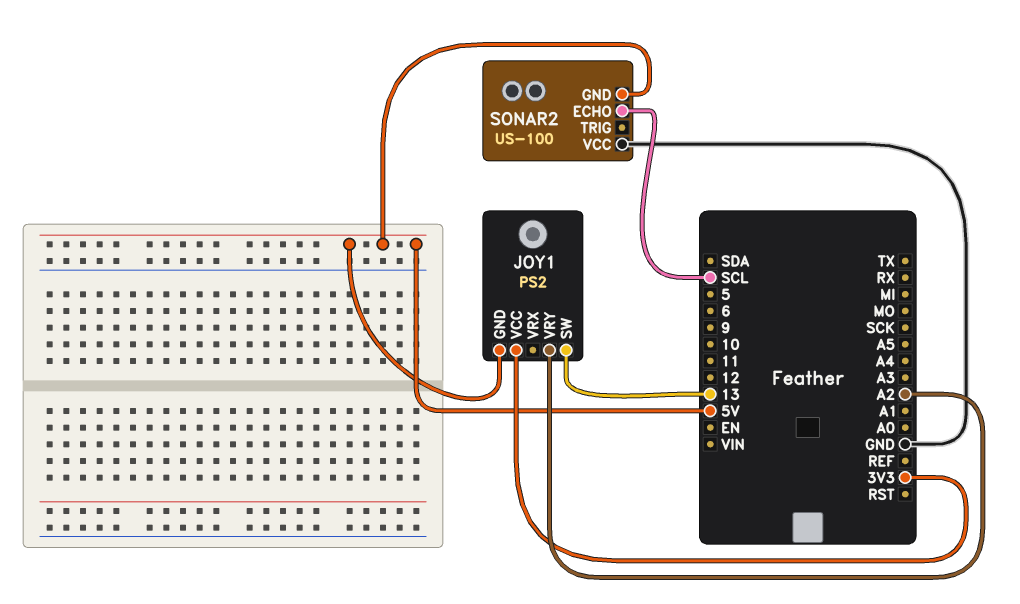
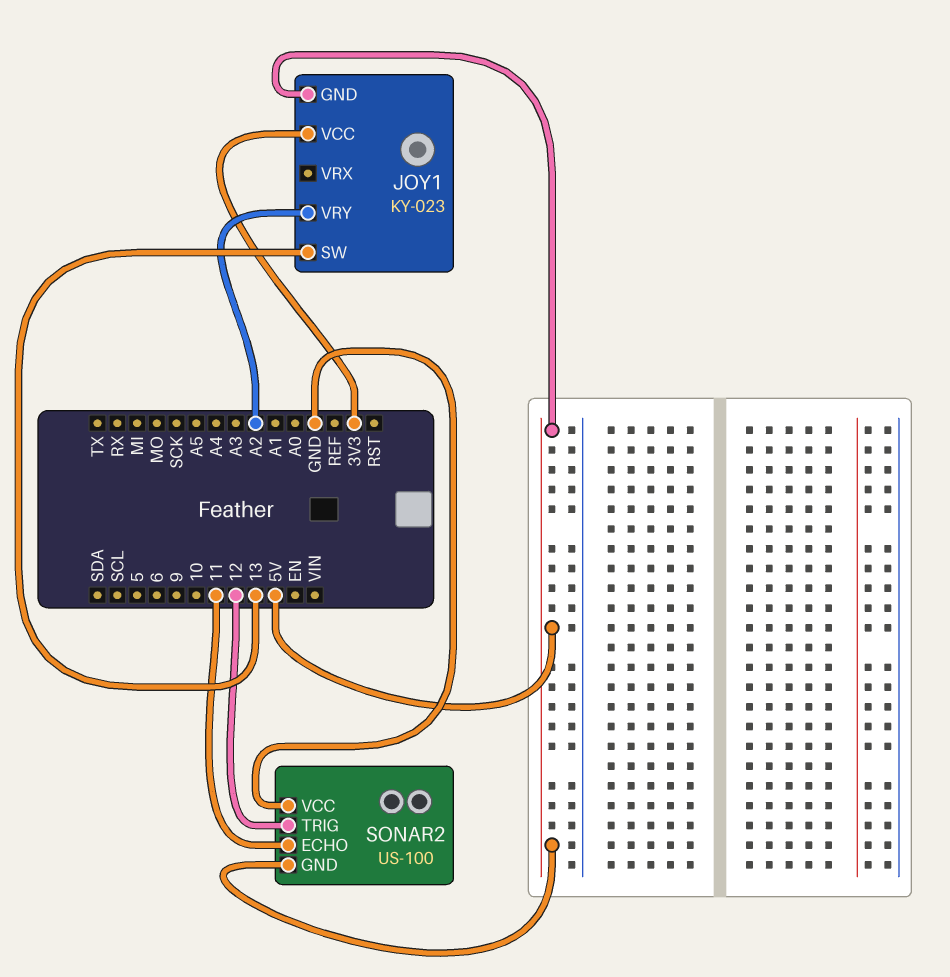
JOY1: PS2 -> KY-023
SONAR2 pin ECHO: SCL -> 11
SONAR2 pin TRIG: none -> 12

